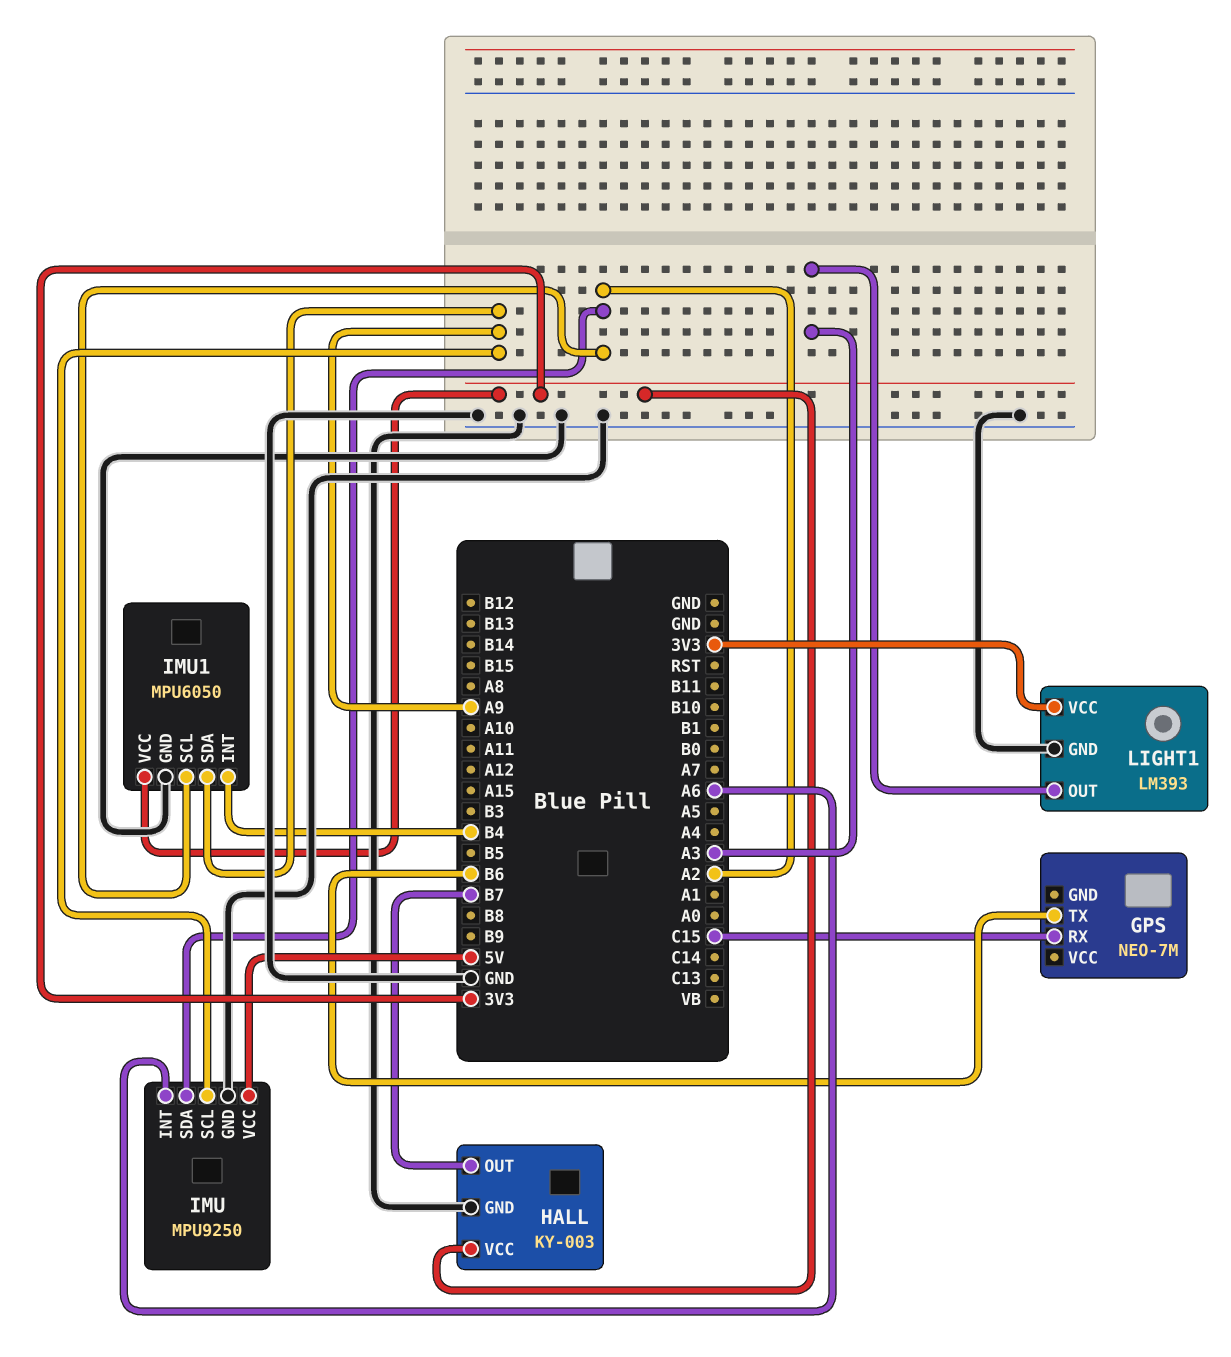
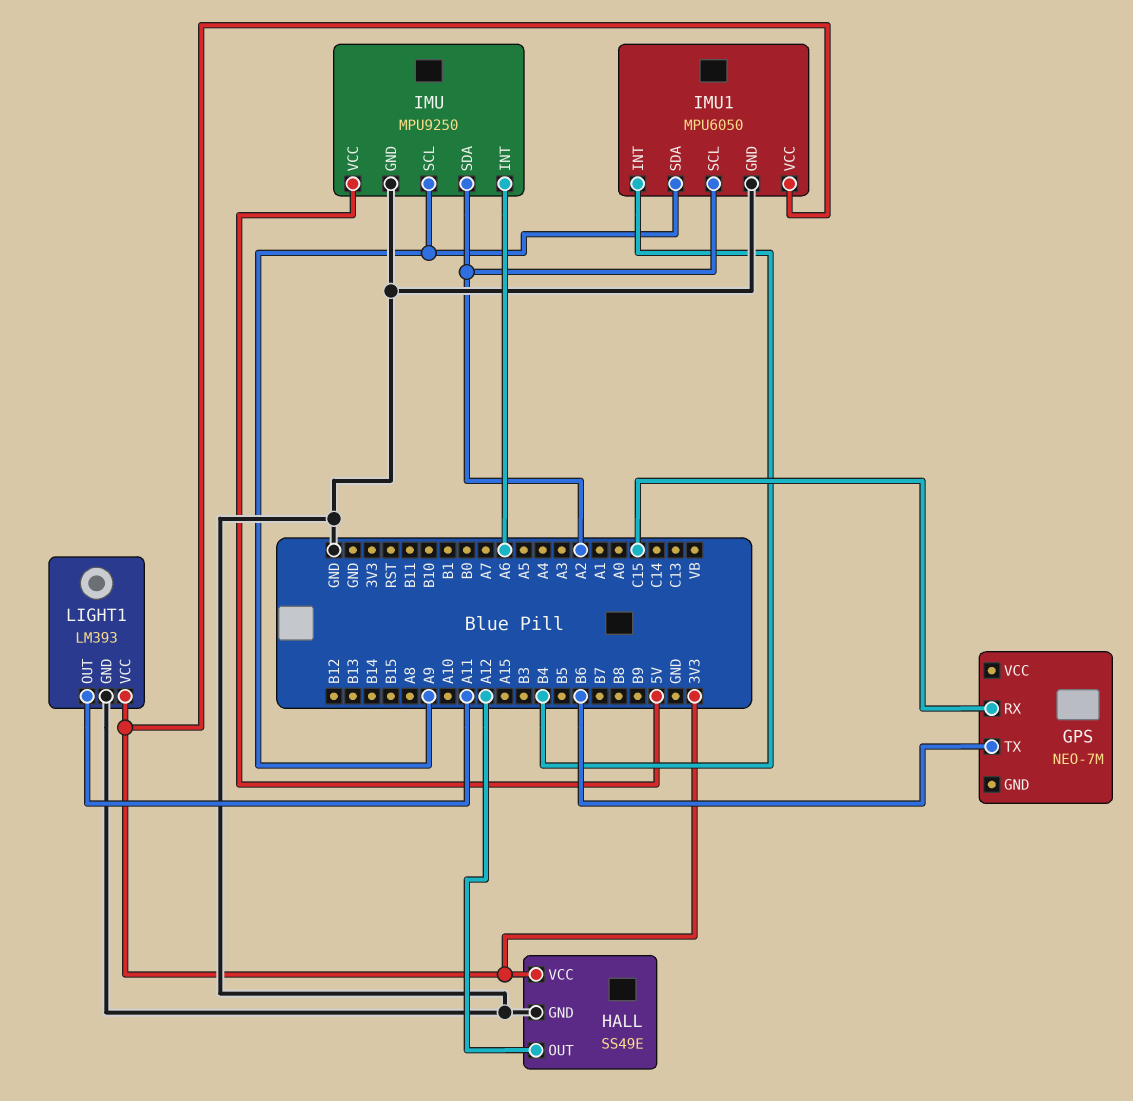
HALL: KY-003 -> SS49E
HALL pin OUT: B7 -> A12
LIGHT1 pin OUT: A3 -> A11

